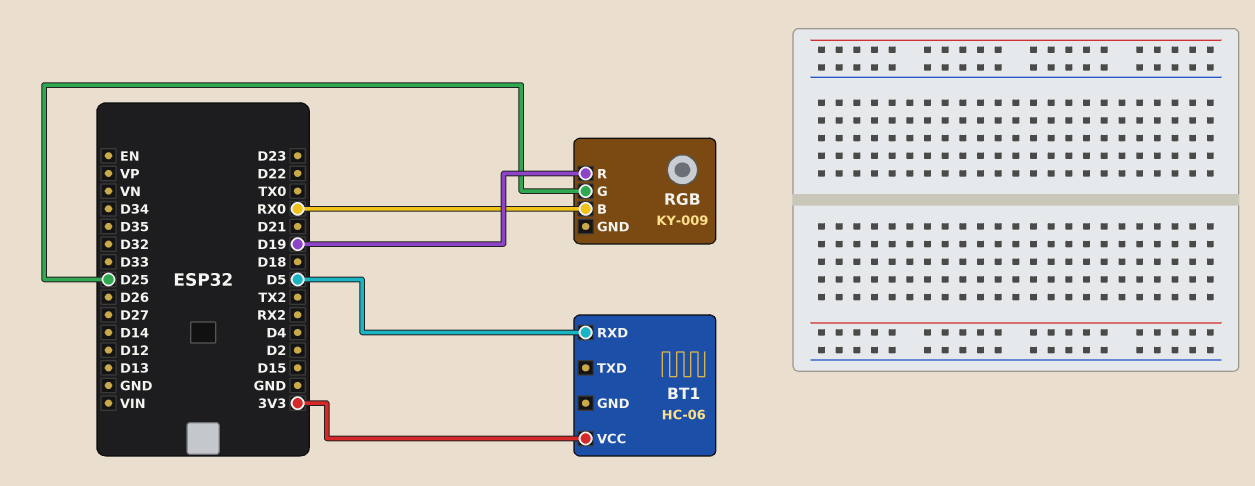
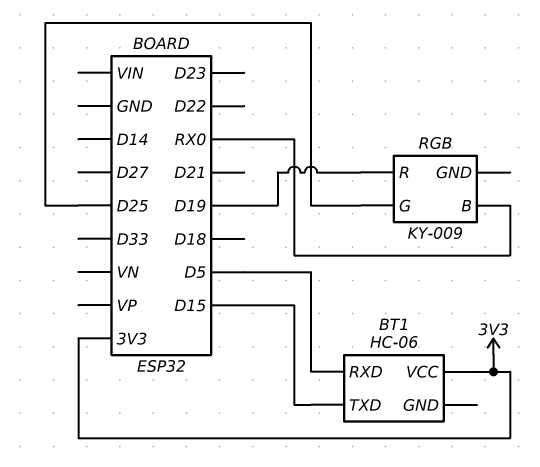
BT1 pin TXD: none -> D15

